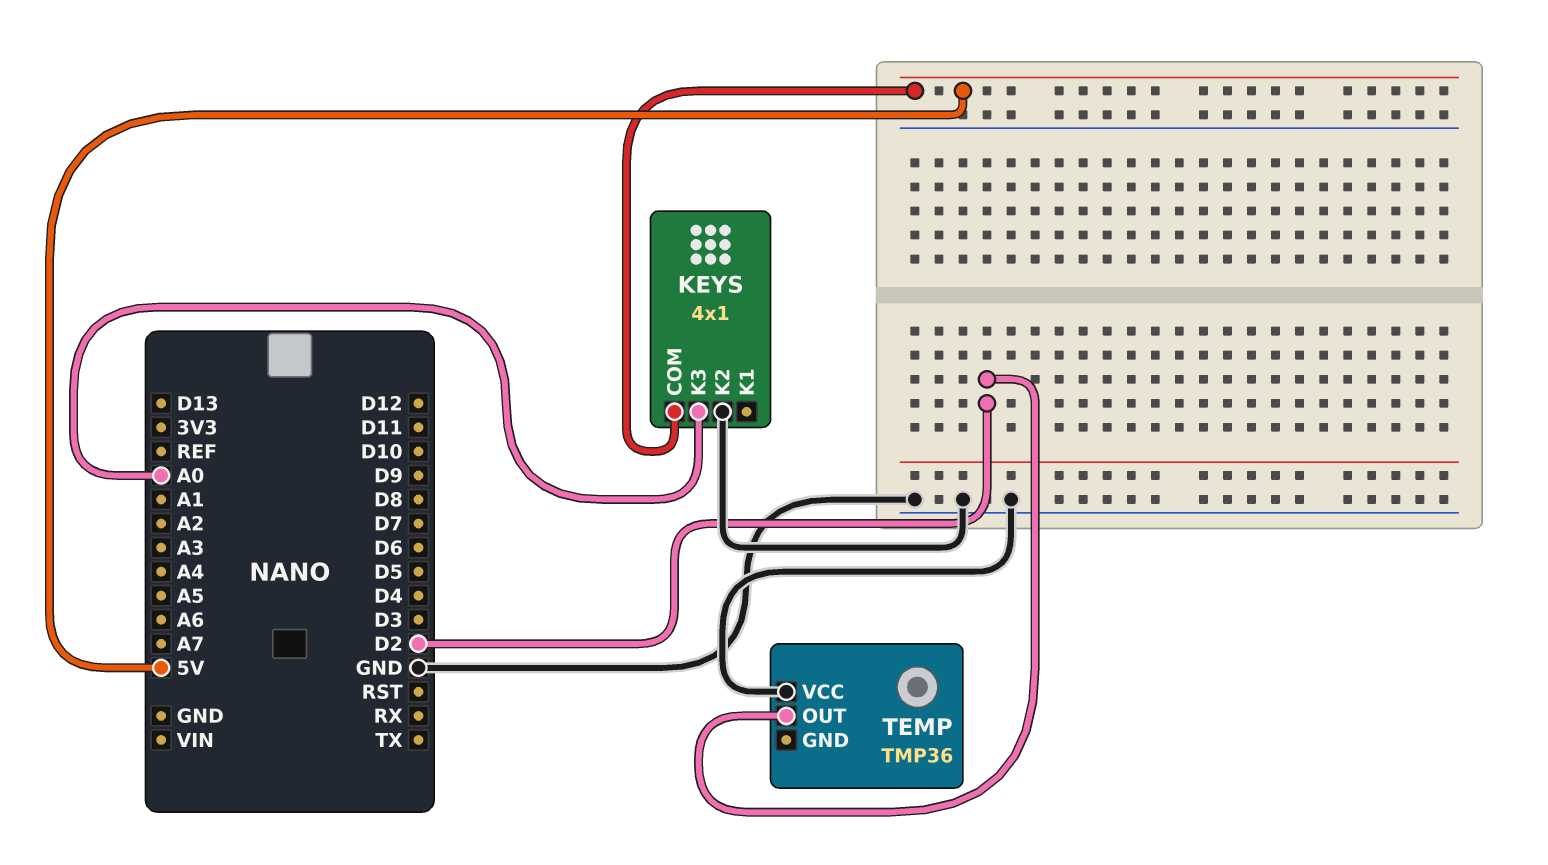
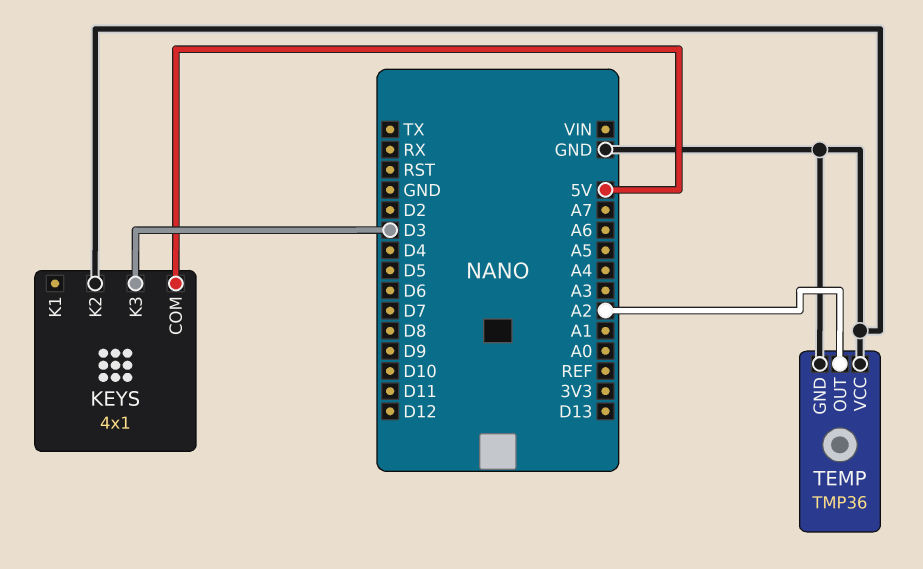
KEYS pin K3: A0 -> D3
TEMP pin GND: none -> GND
TEMP pin OUT: D2 -> A2

